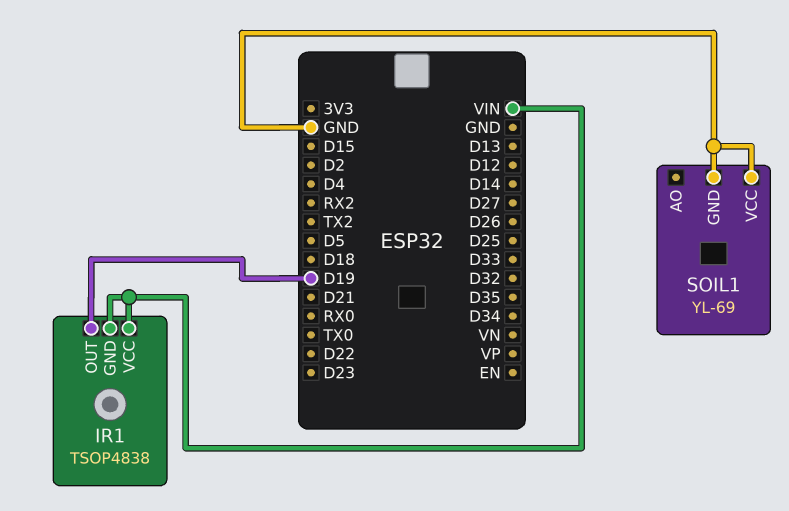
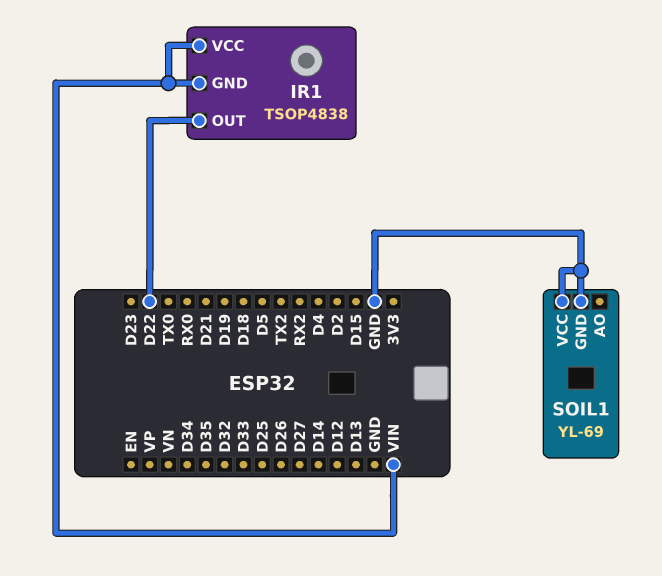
IR1 pin OUT: D19 -> D22

